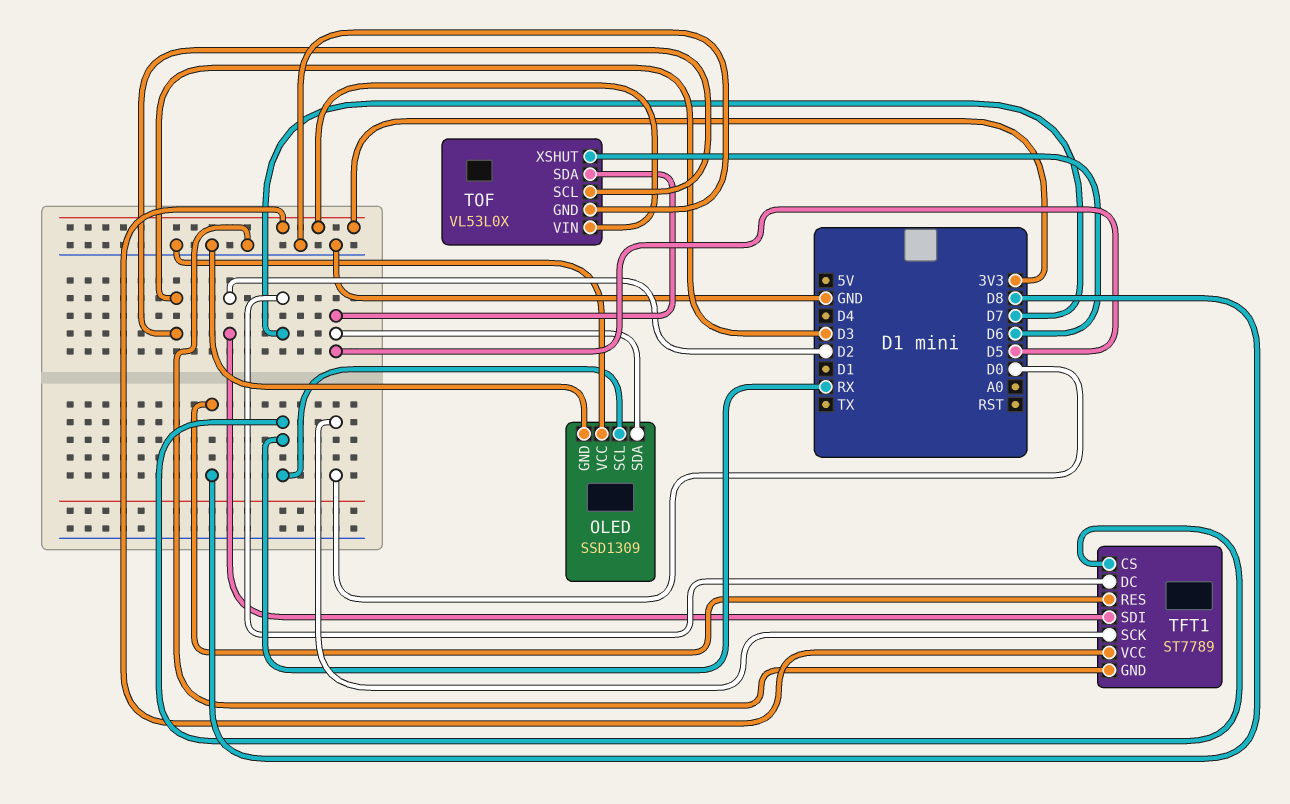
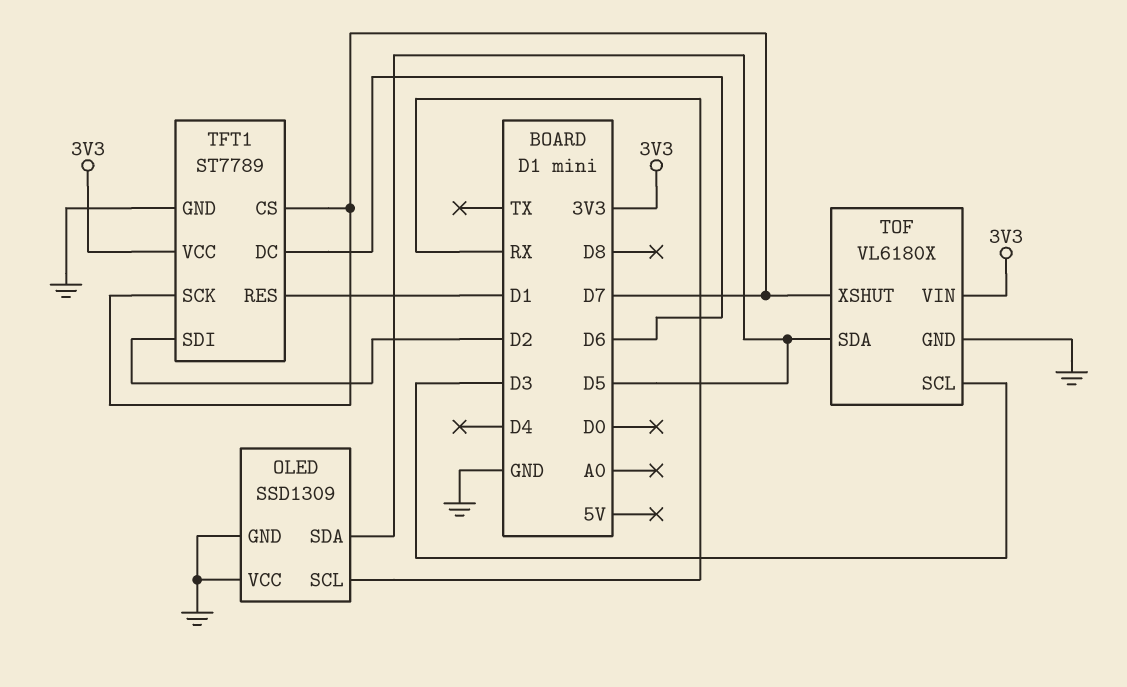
TFT1 pin CS: RX -> D7
TFT1 pin DC: D7 -> D6
TFT1 pin RES: D8 -> D1
TFT1 pin SCK: D0 -> D7
TOF: VL53L0X -> VL6180X
TOF pin XSHUT: D6 -> D7

